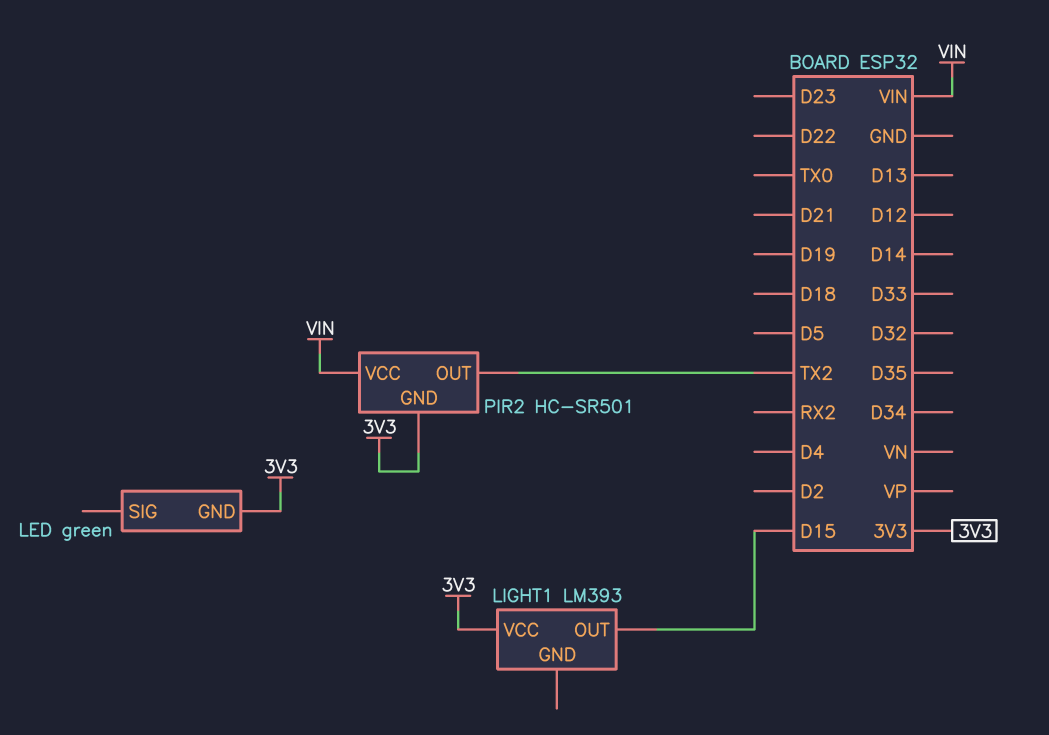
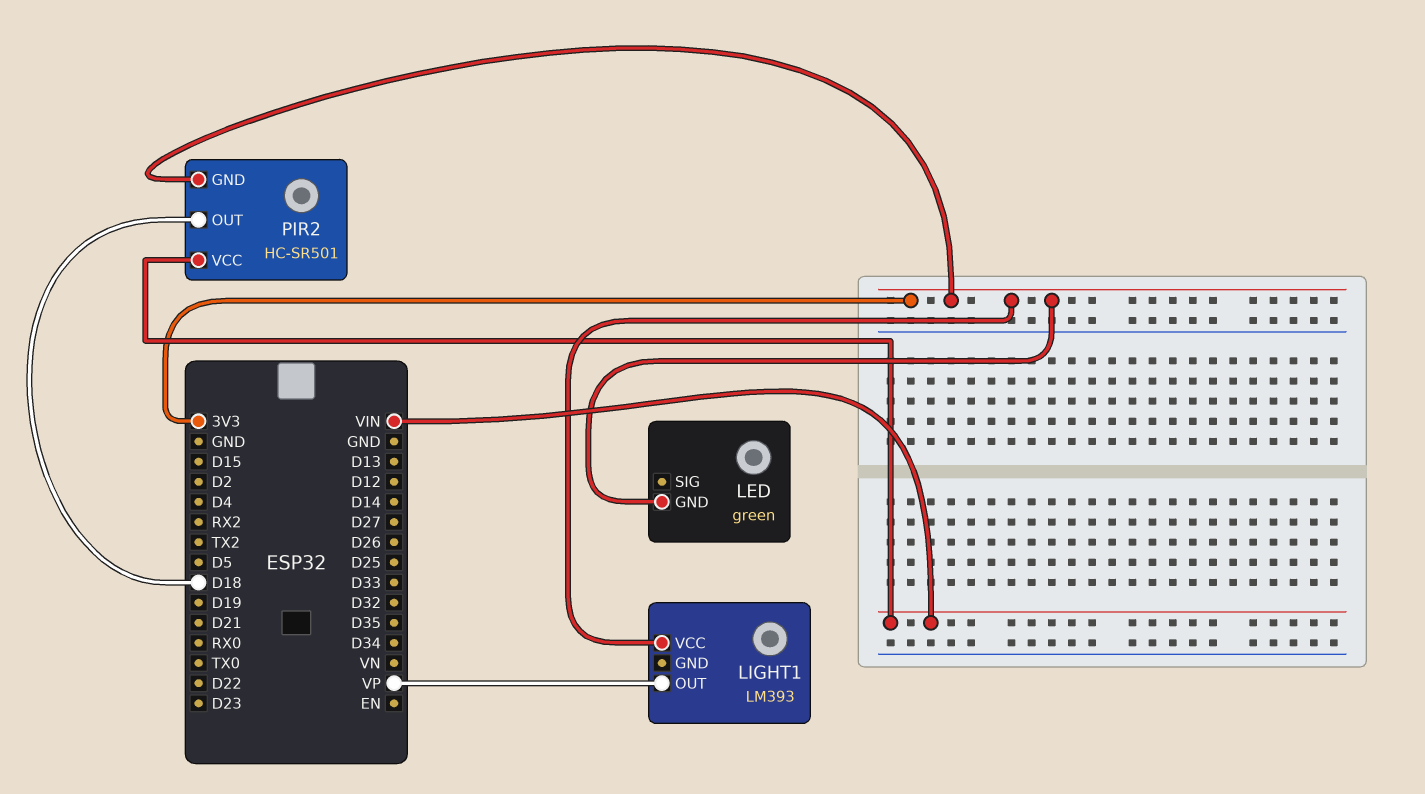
LIGHT1 pin OUT: D15 -> VP
PIR2 pin OUT: TX2 -> D18

